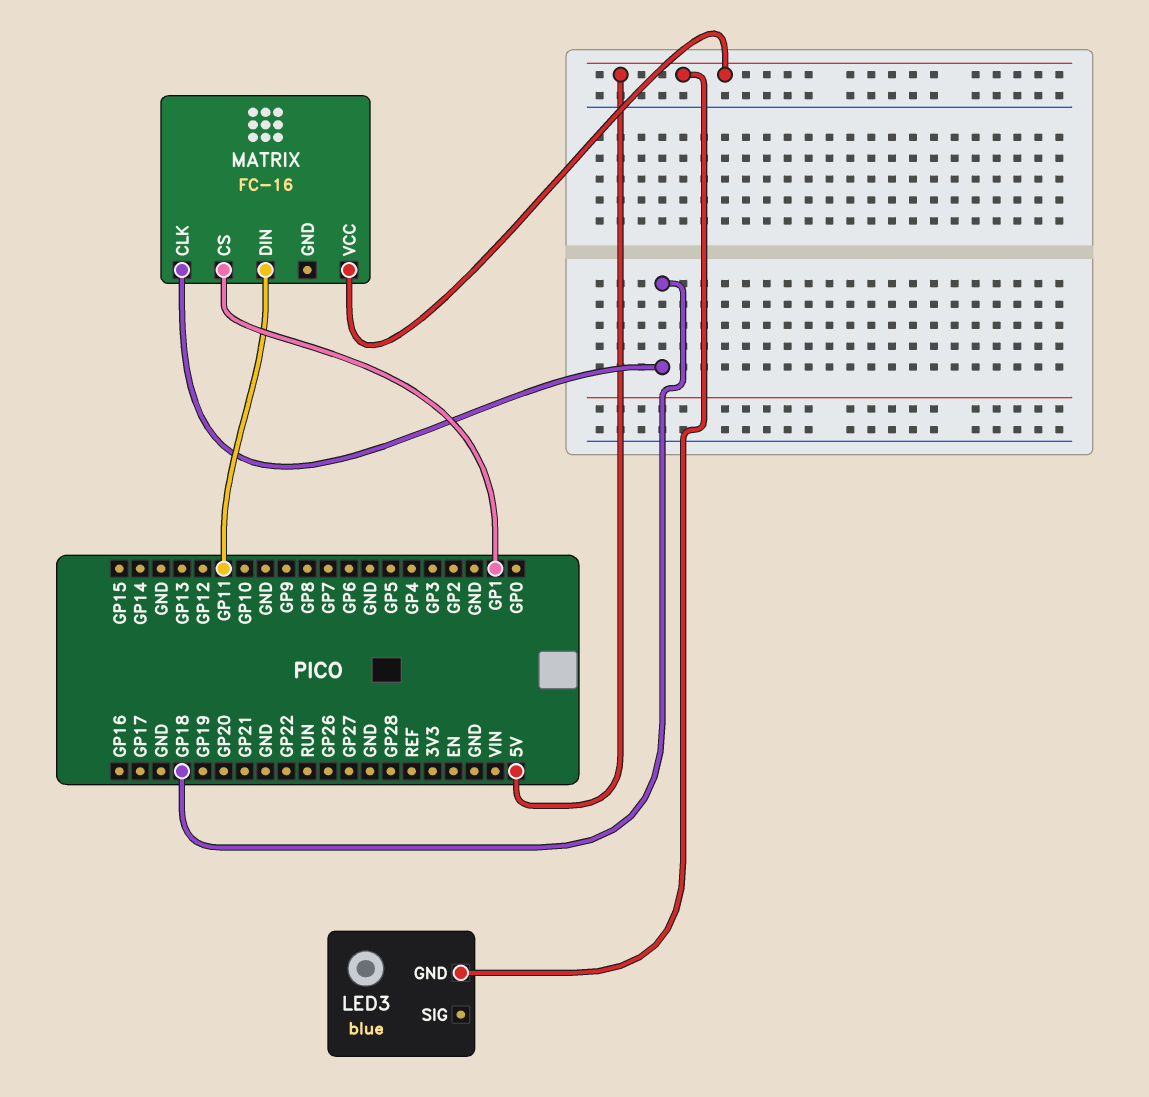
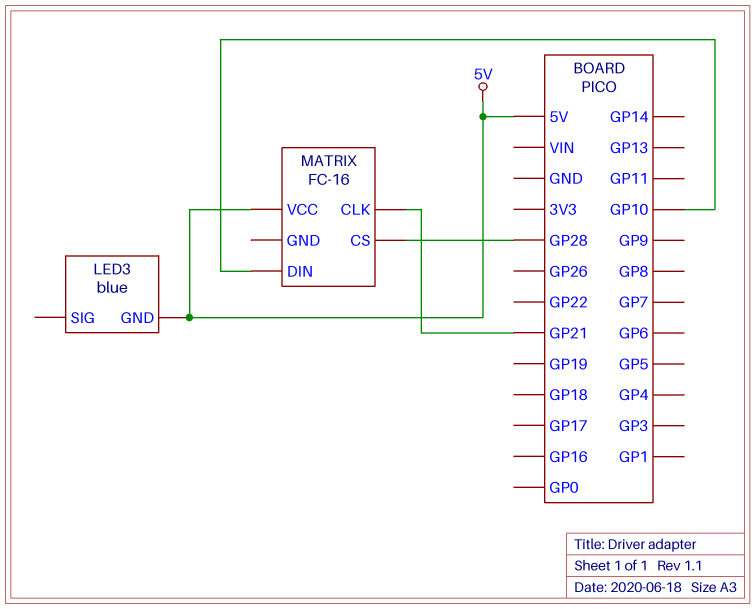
MATRIX pin CLK: GP18 -> GP21
MATRIX pin CS: GP1 -> GP28
MATRIX pin DIN: GP11 -> GP10

